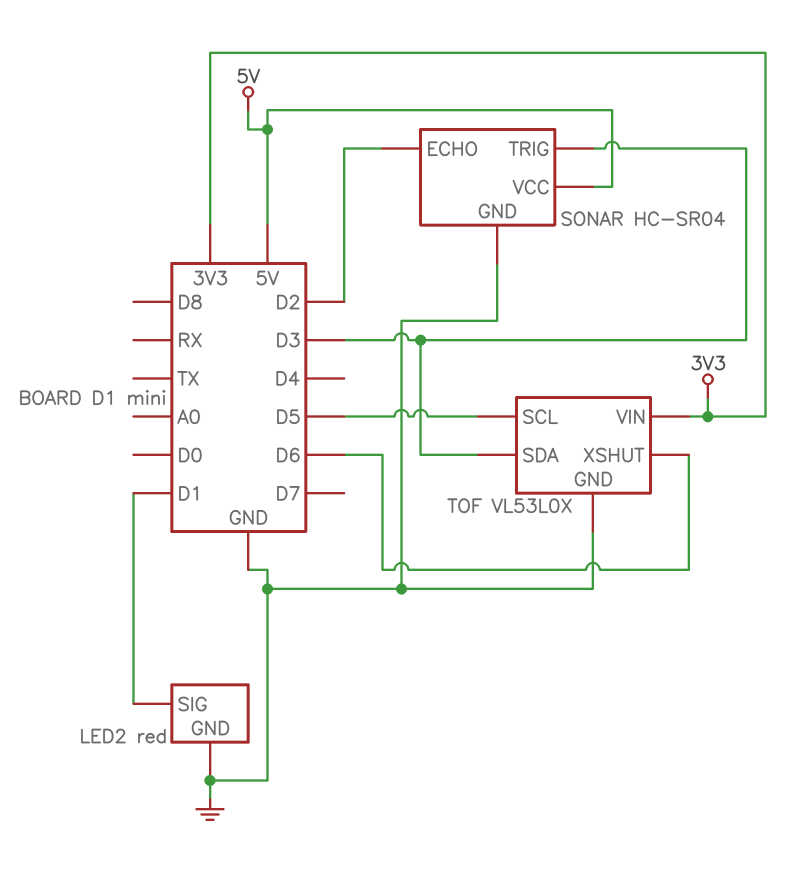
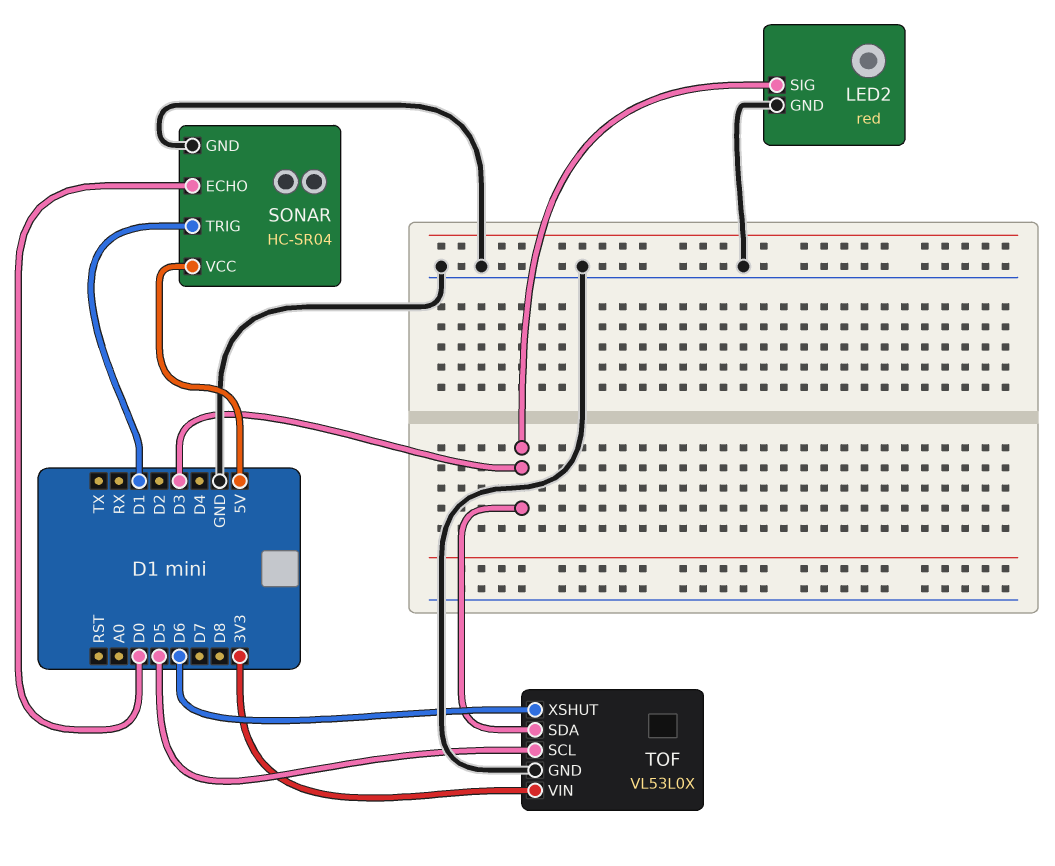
LED2 pin SIG: D1 -> D3
SONAR pin ECHO: D2 -> D0
SONAR pin TRIG: D3 -> D1

